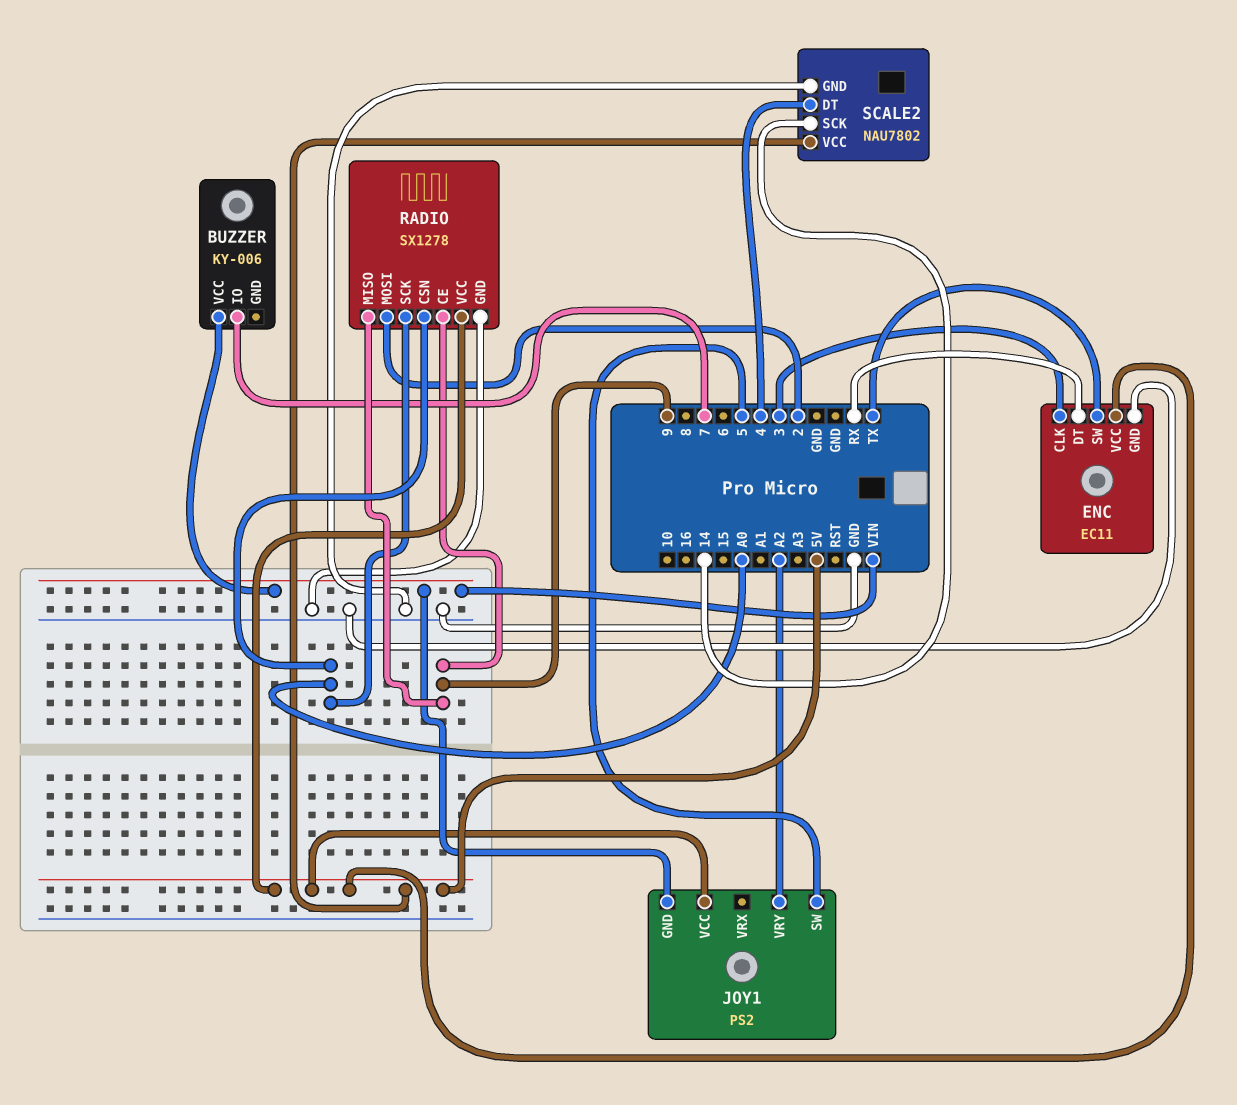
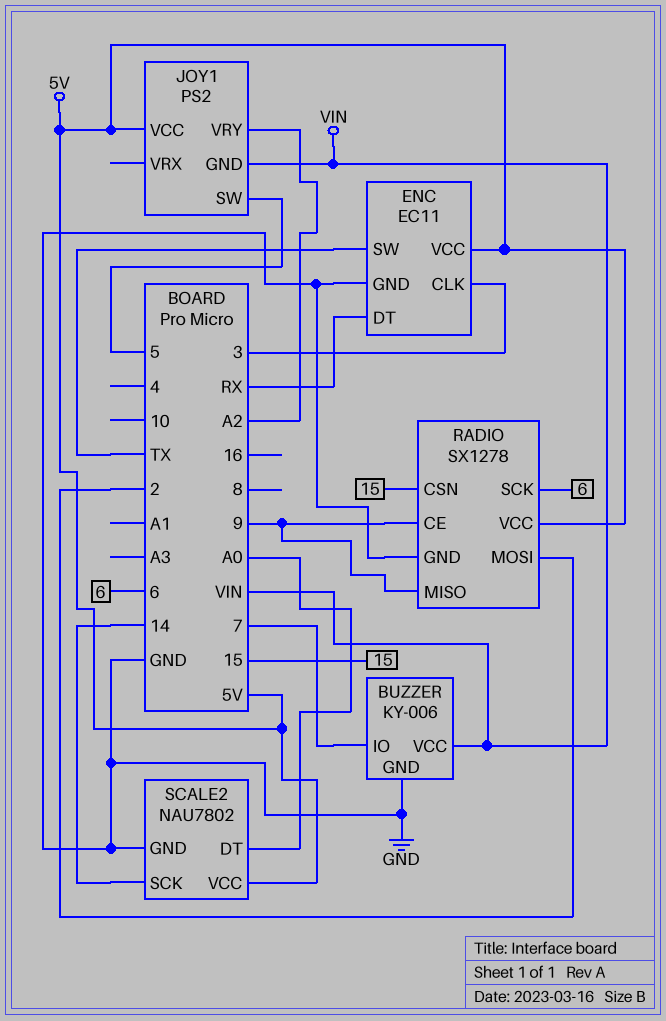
BUZZER pin GND: none -> GND
RADIO pin CSN: A0 -> 15
RADIO pin SCK: A0 -> 6
SCALE2 pin DT: 4 -> A0

